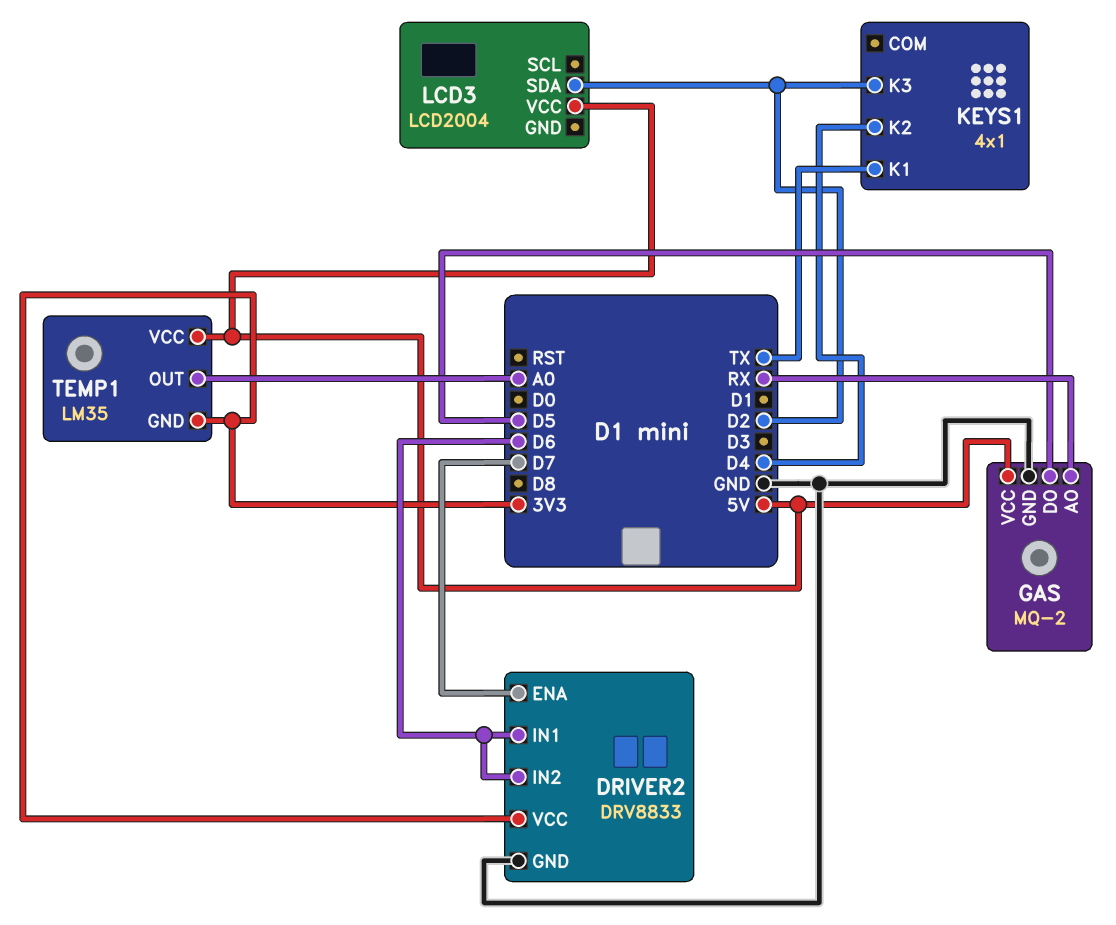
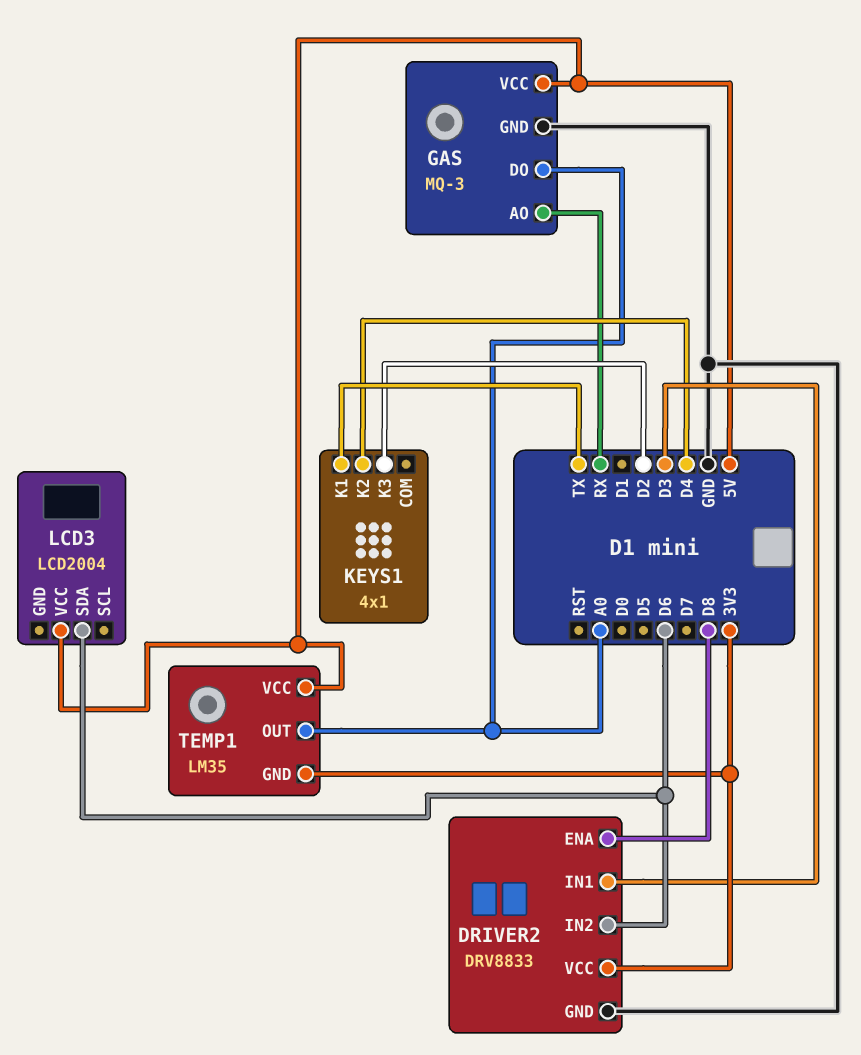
DRIVER2 pin ENA: D7 -> D8
DRIVER2 pin IN1: D6 -> D3
GAS: MQ-2 -> MQ-3
GAS pin DO: D5 -> A0
LCD3 pin SDA: D2 -> D6

